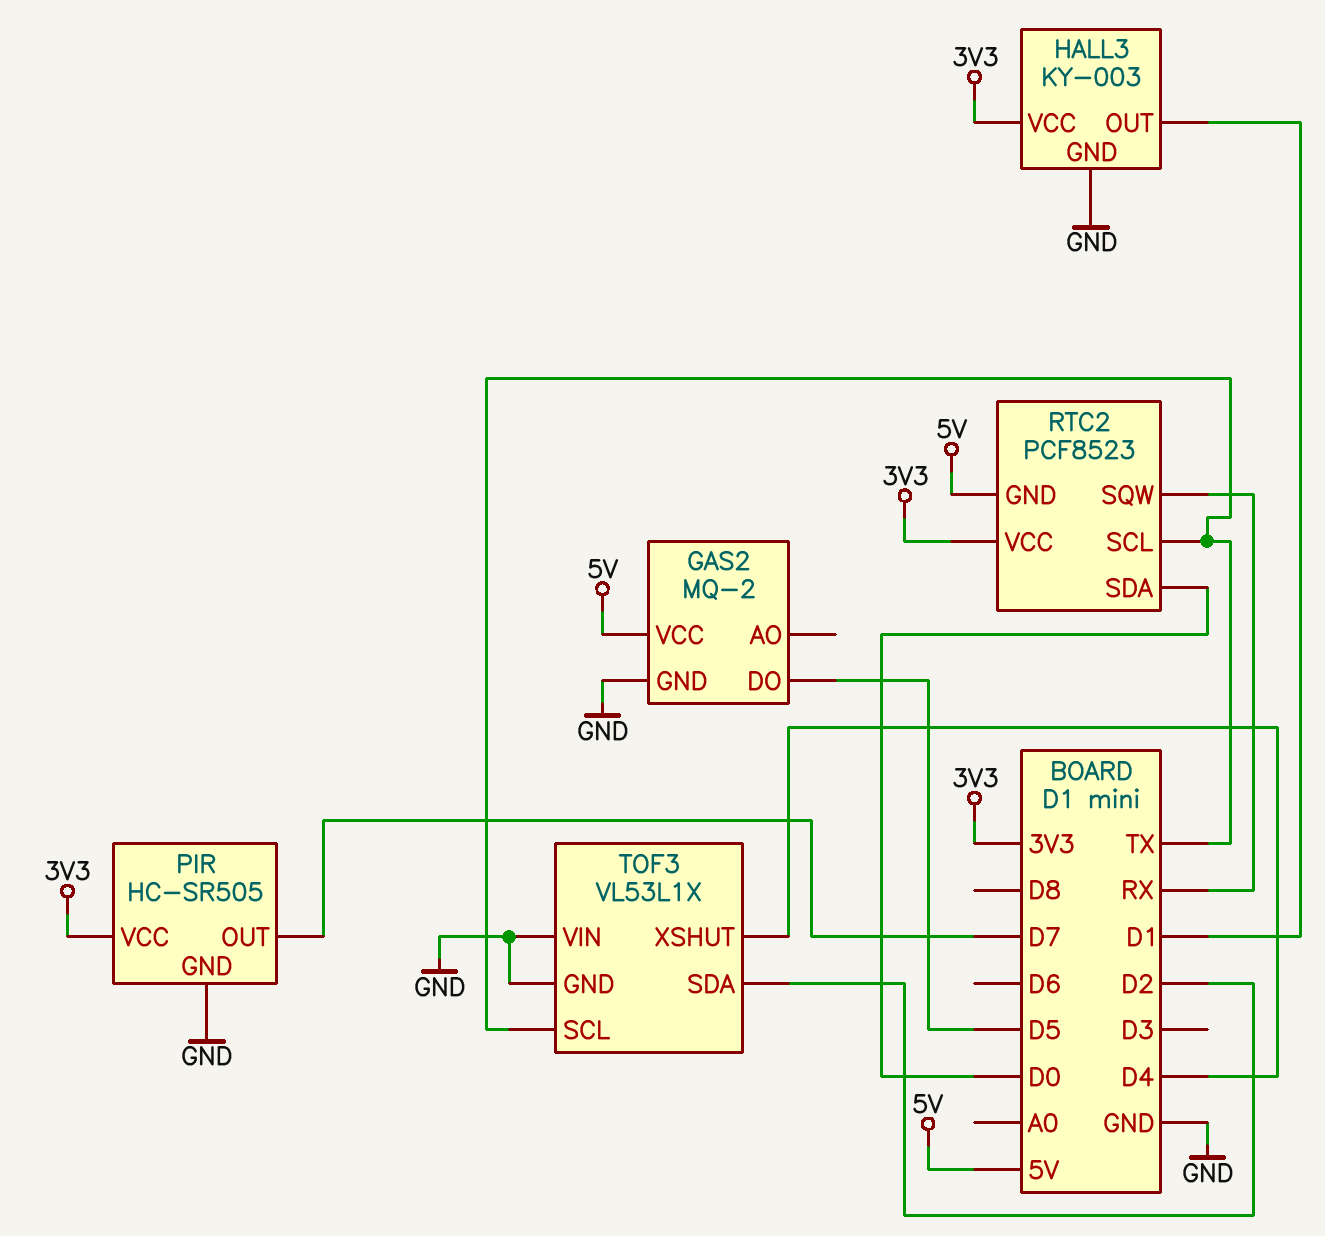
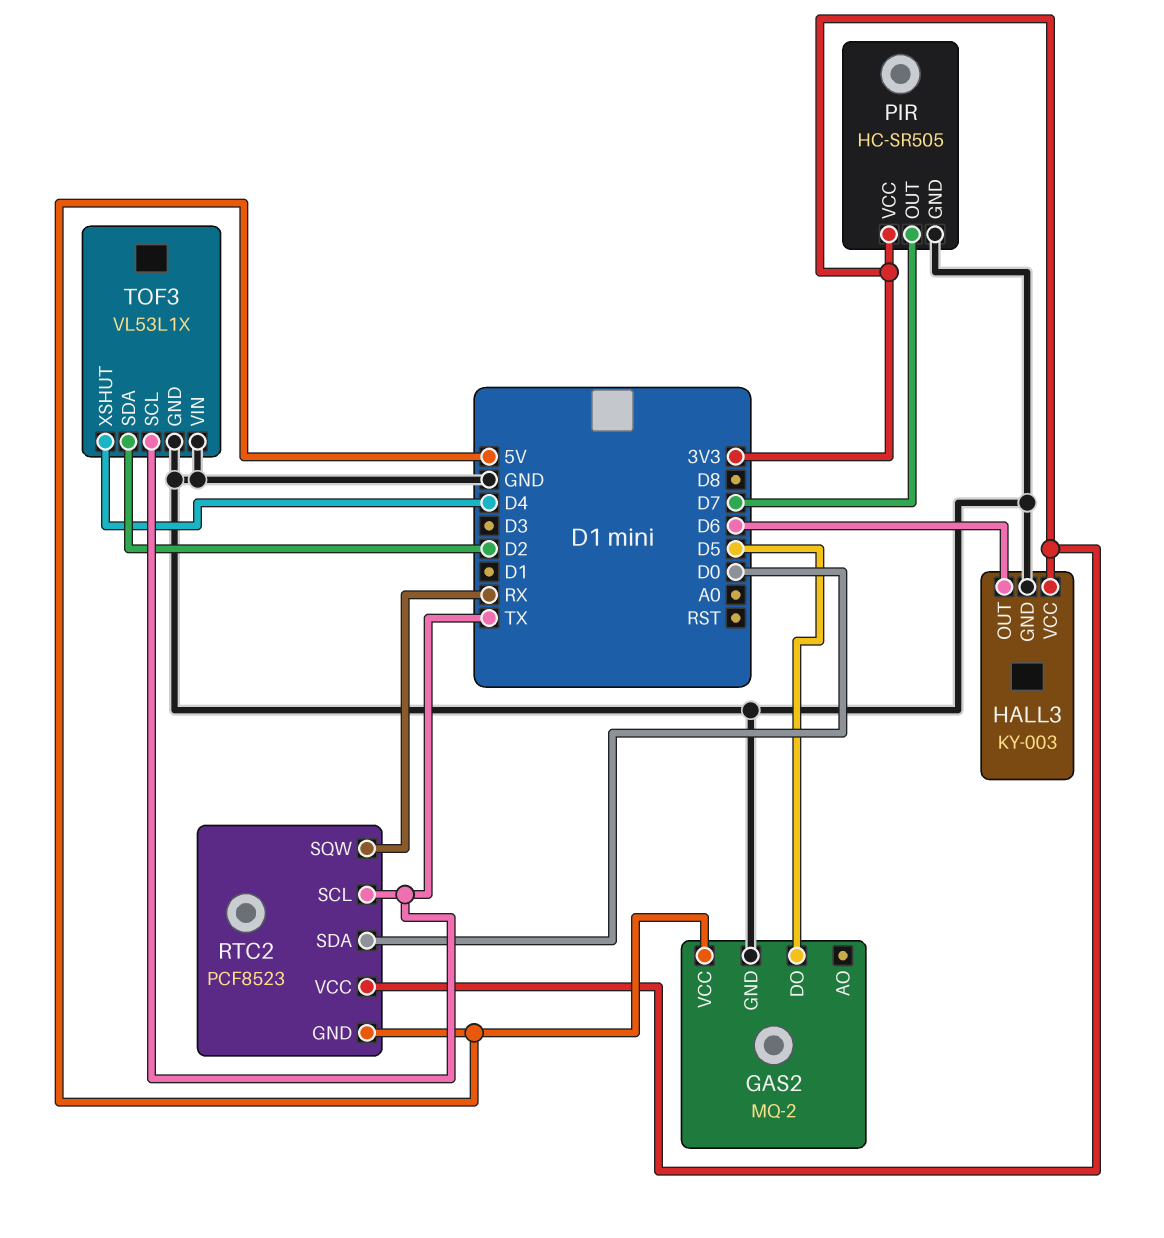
HALL3 pin OUT: D1 -> D6

